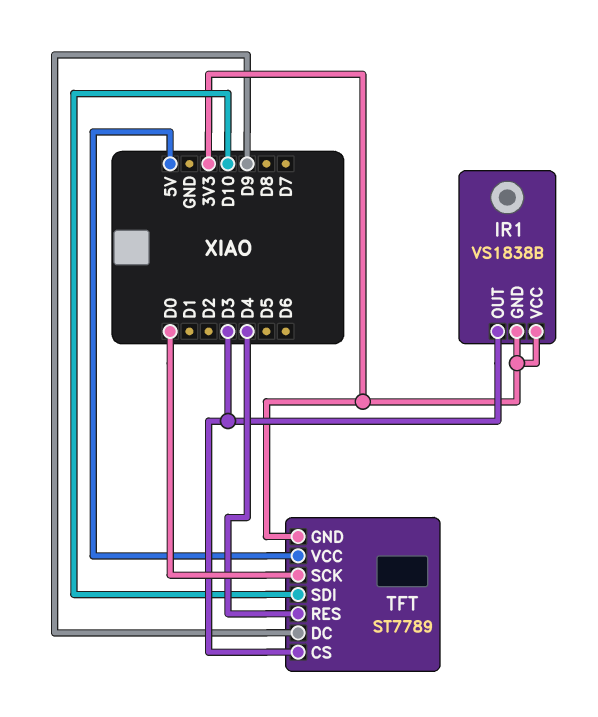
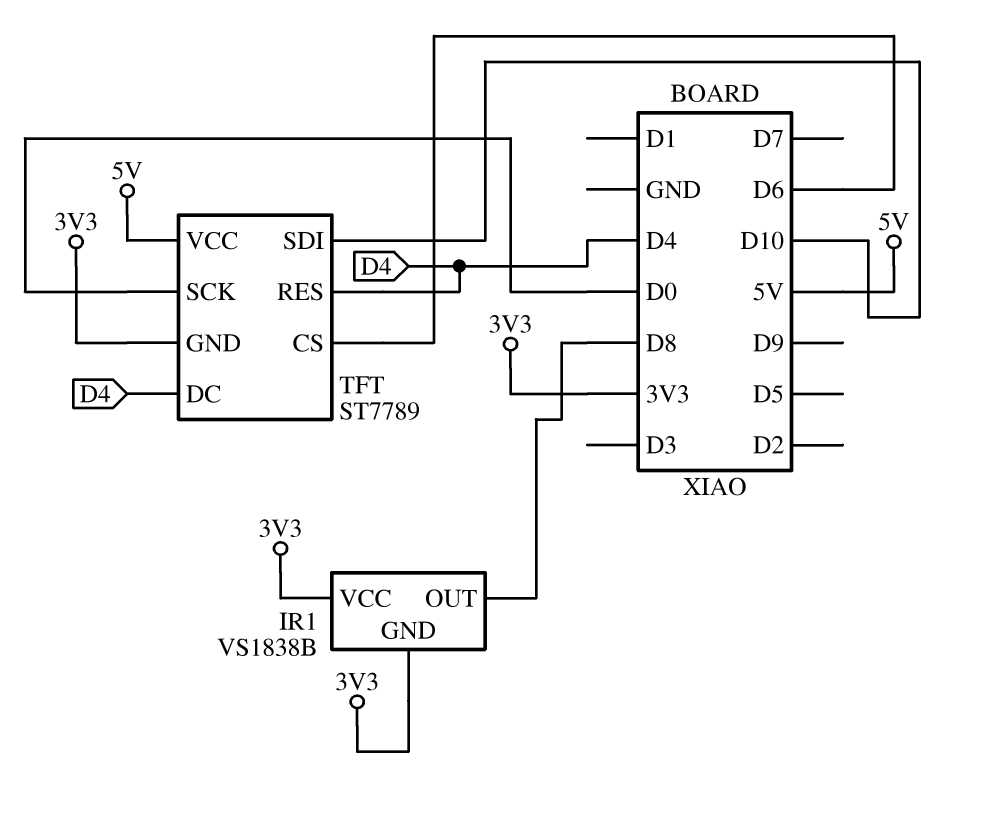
IR1 pin OUT: D3 -> D8
TFT pin CS: D3 -> D6
TFT pin DC: D9 -> D4

